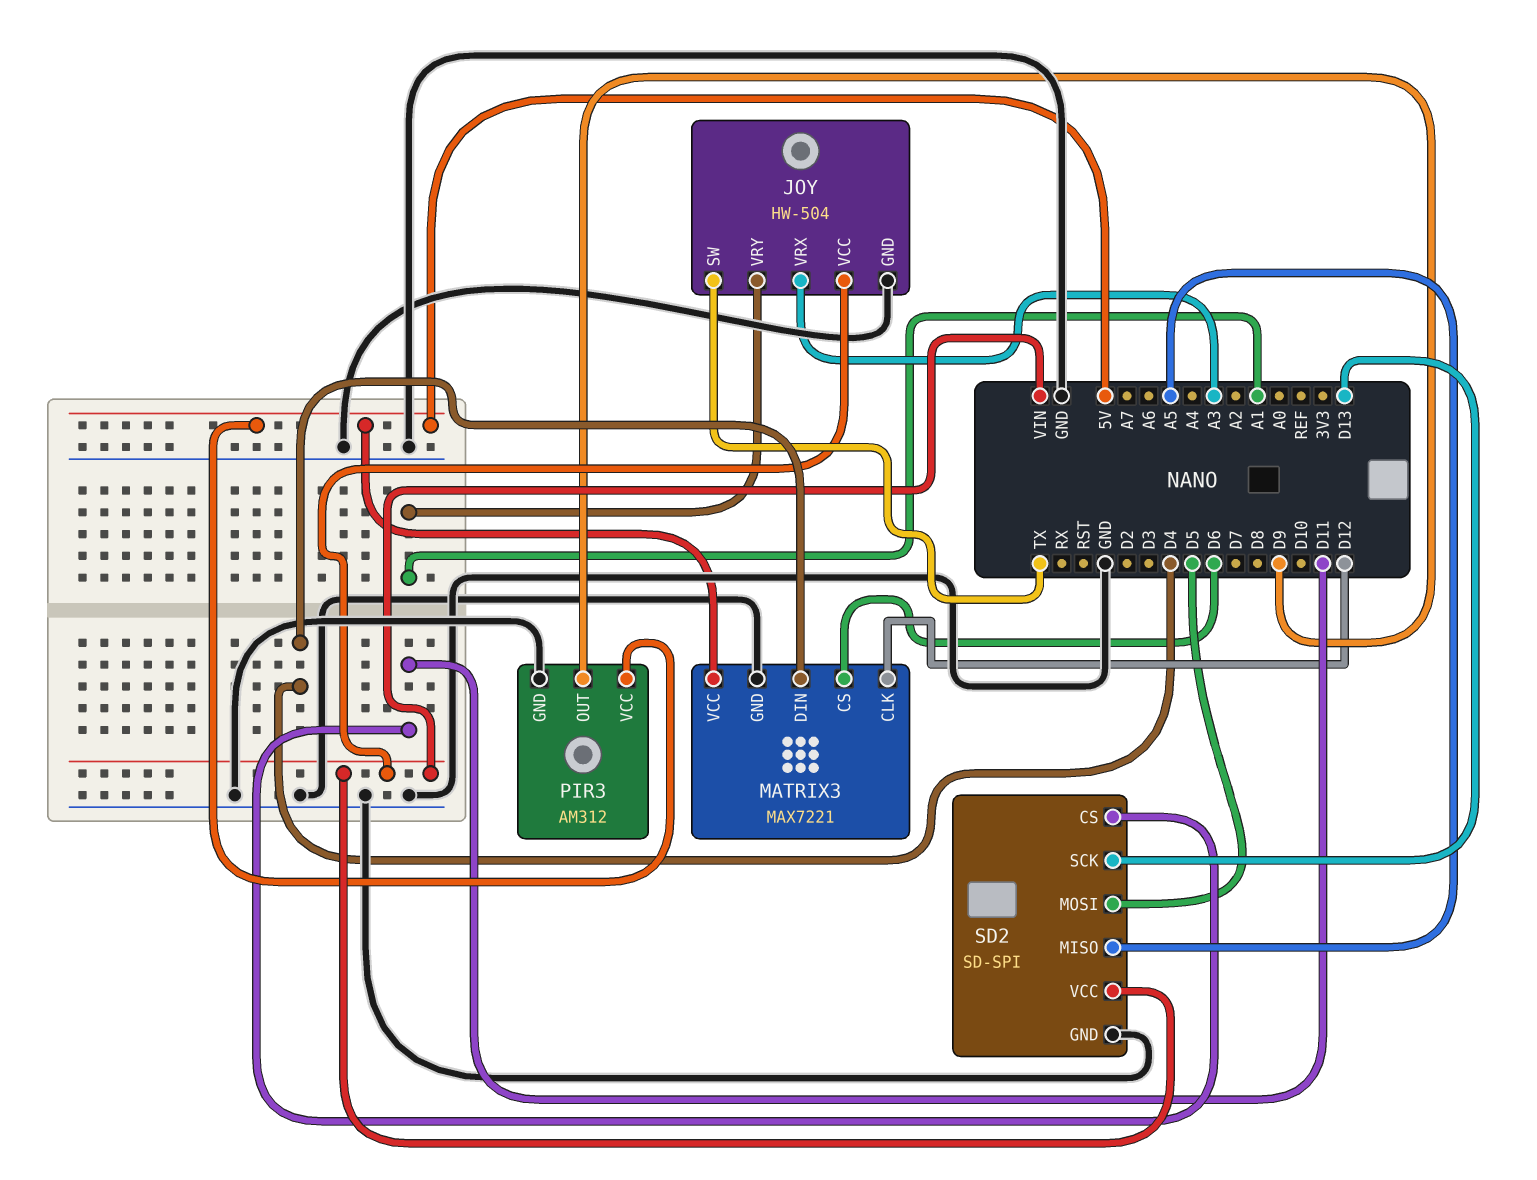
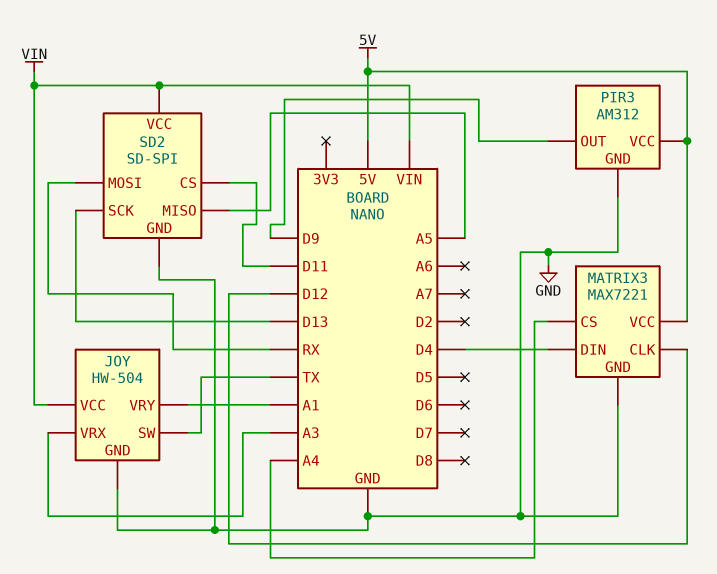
MATRIX3 pin CS: D6 -> A4
SD2 pin MOSI: D5 -> RX

